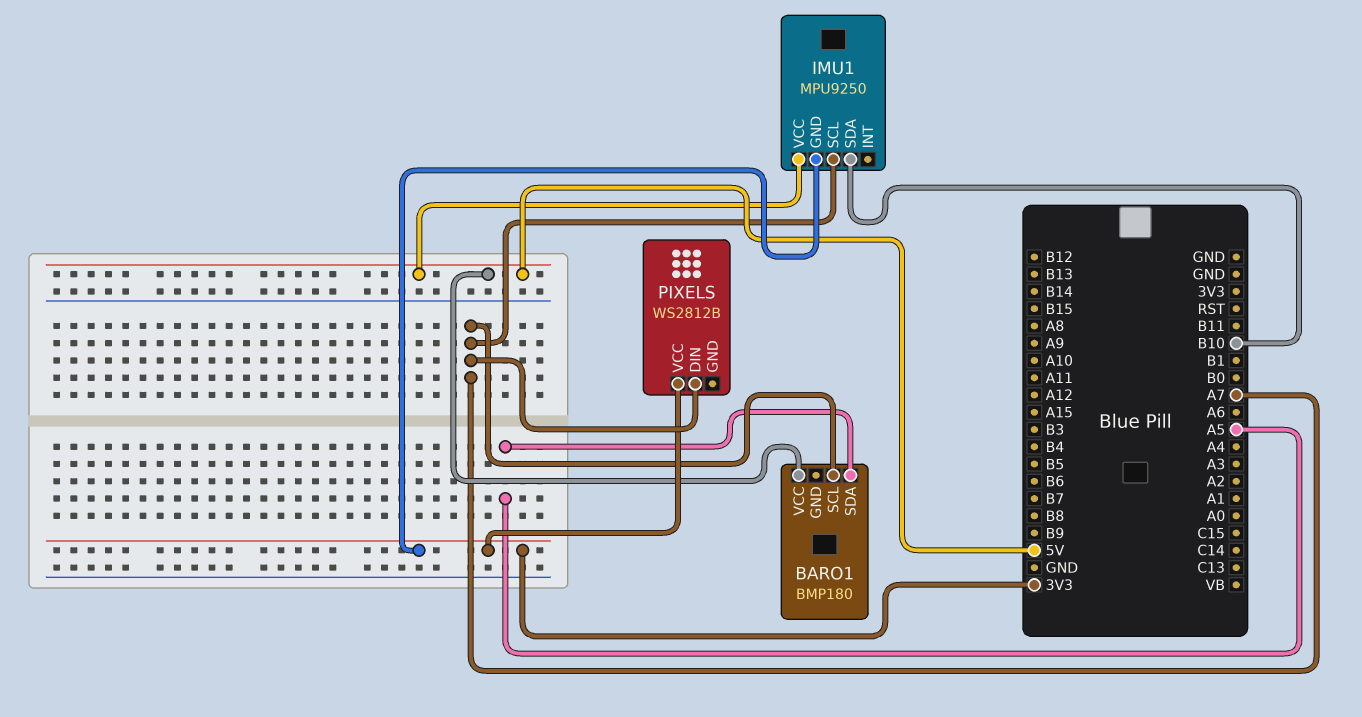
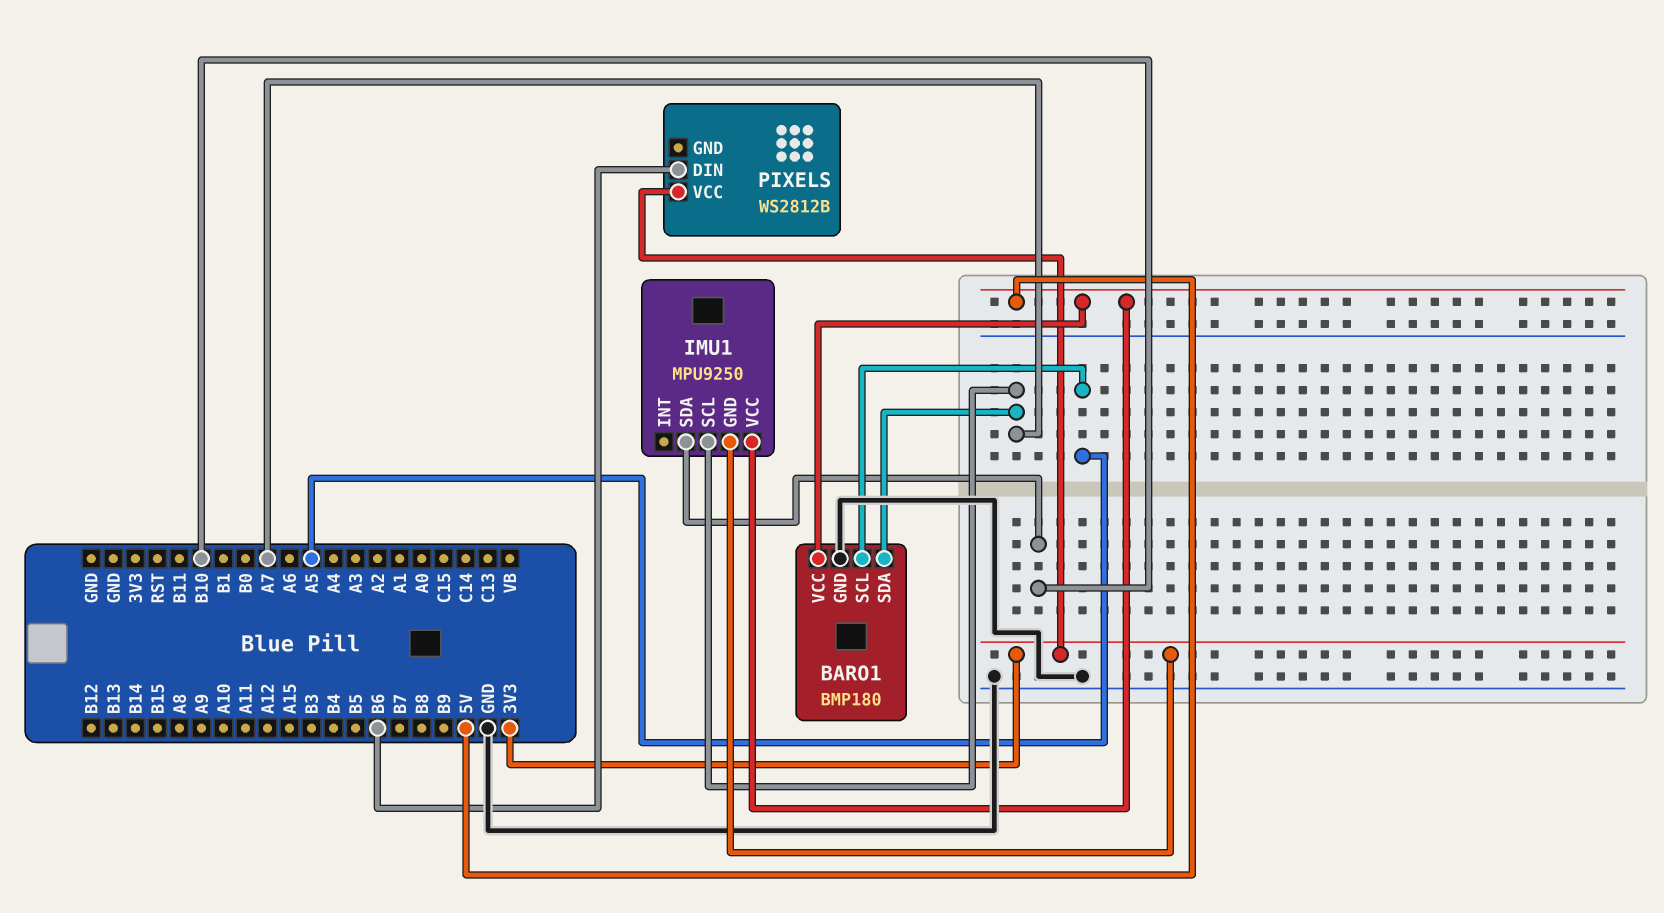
BARO1 pin GND: none -> GND
BARO1 pin SCL: A7 -> A5
BARO1 pin SDA: A5 -> A7
PIXELS pin DIN: A7 -> B6

